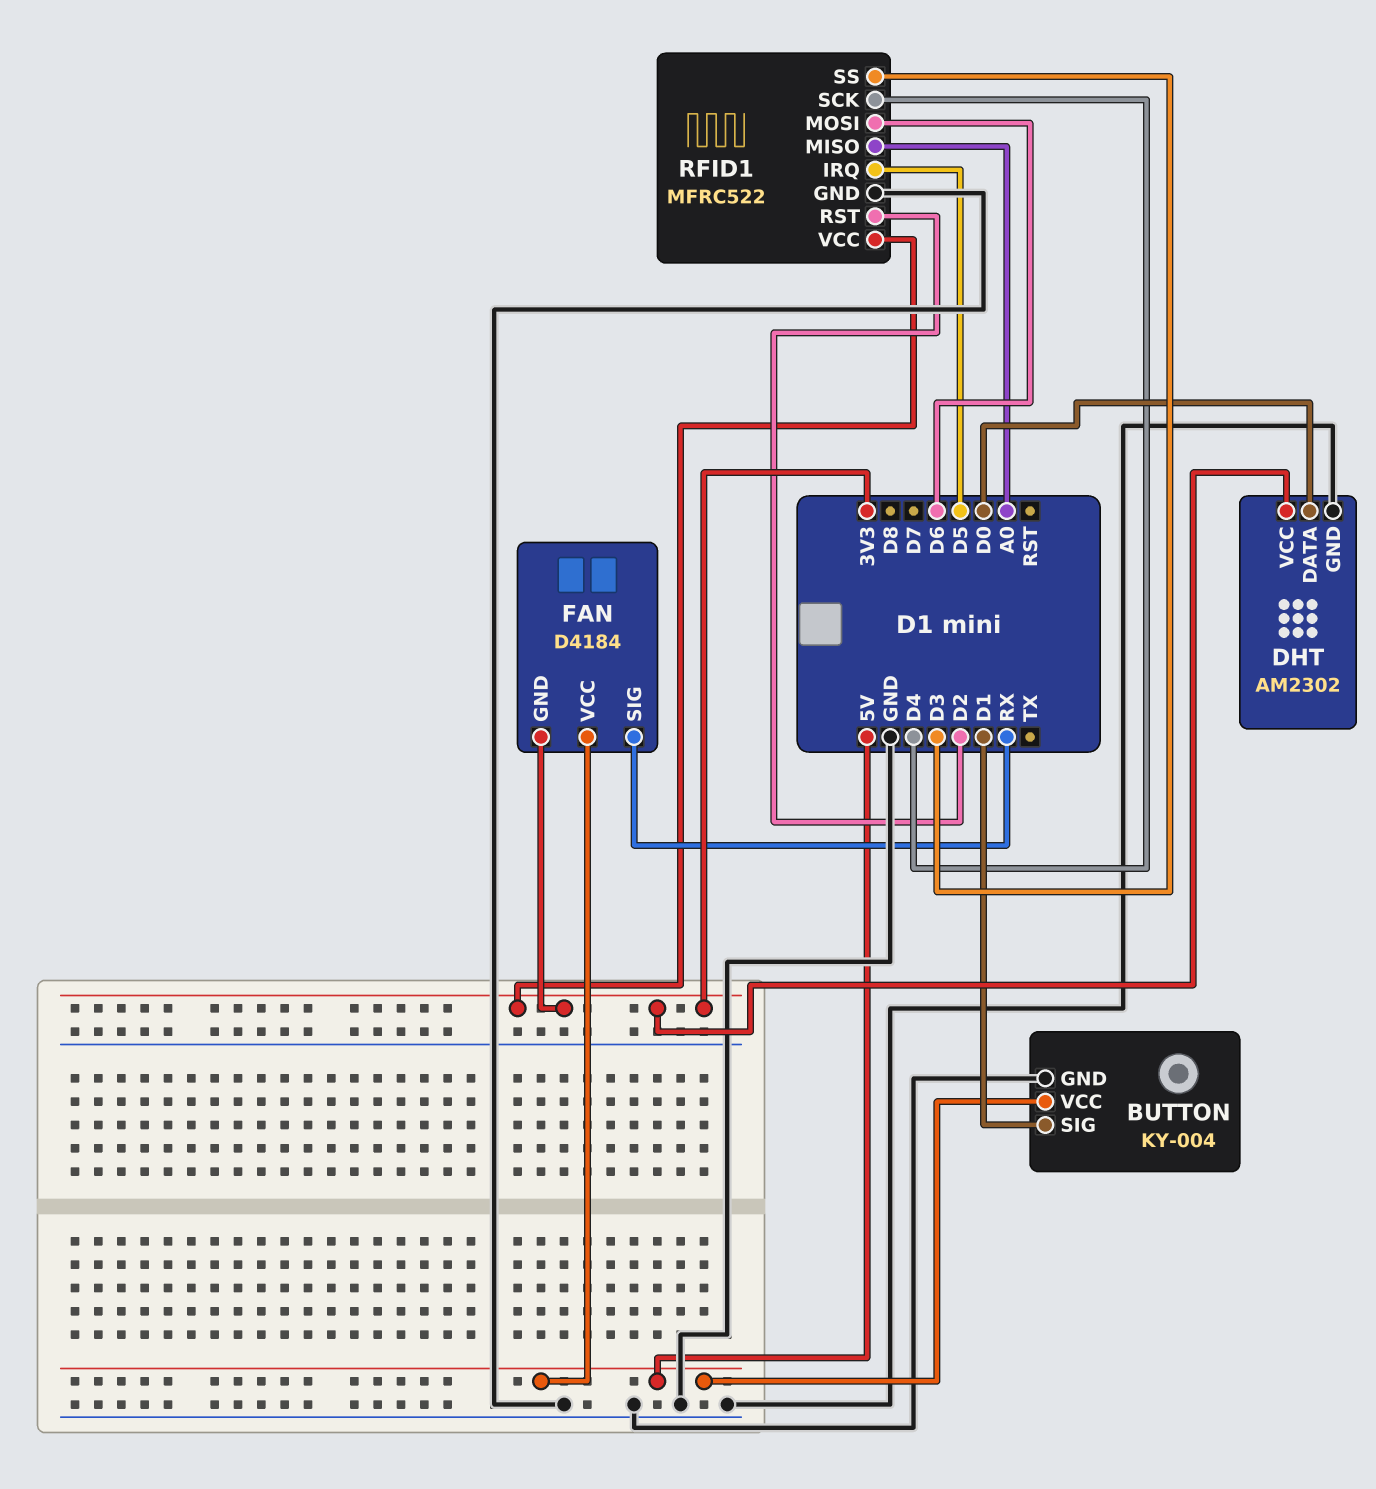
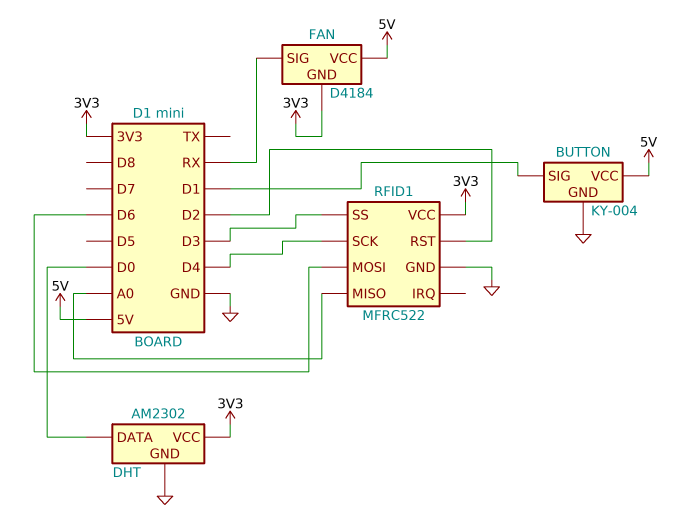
RFID1 pin IRQ: D5 -> none

